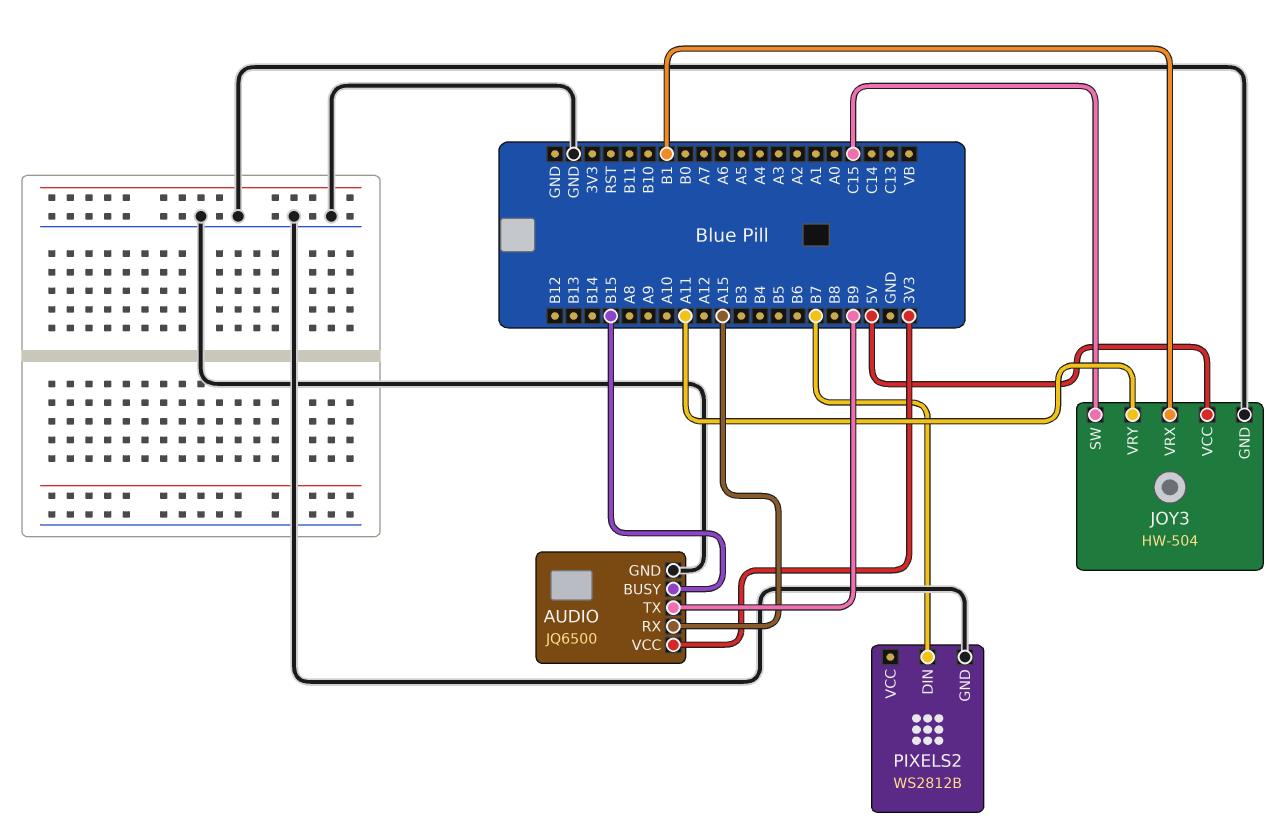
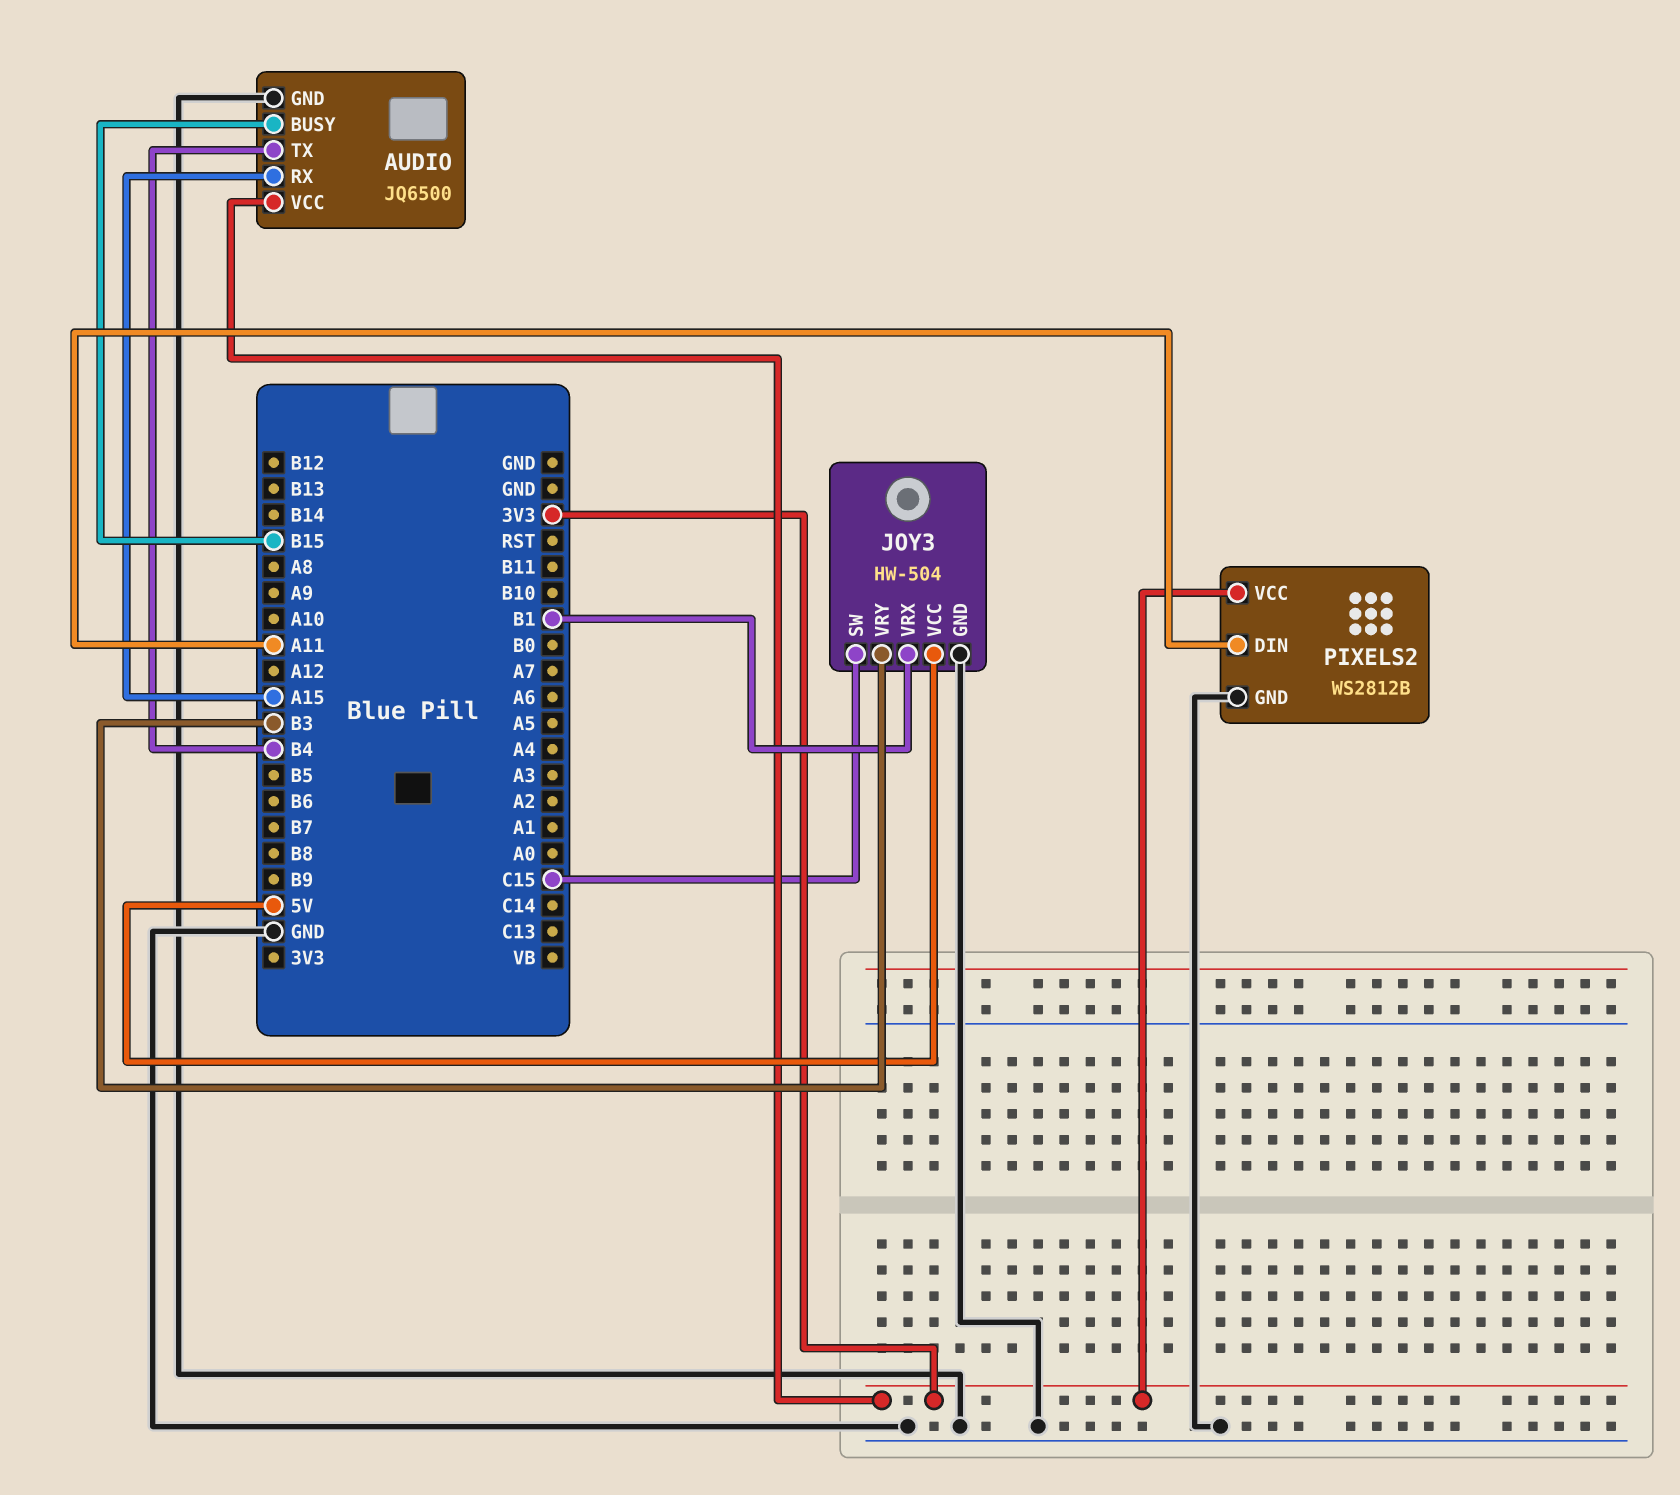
AUDIO pin TX: B9 -> B4
JOY3 pin VRY: A11 -> B3
PIXELS2 pin DIN: B7 -> A11
PIXELS2 pin VCC: none -> 3V3

